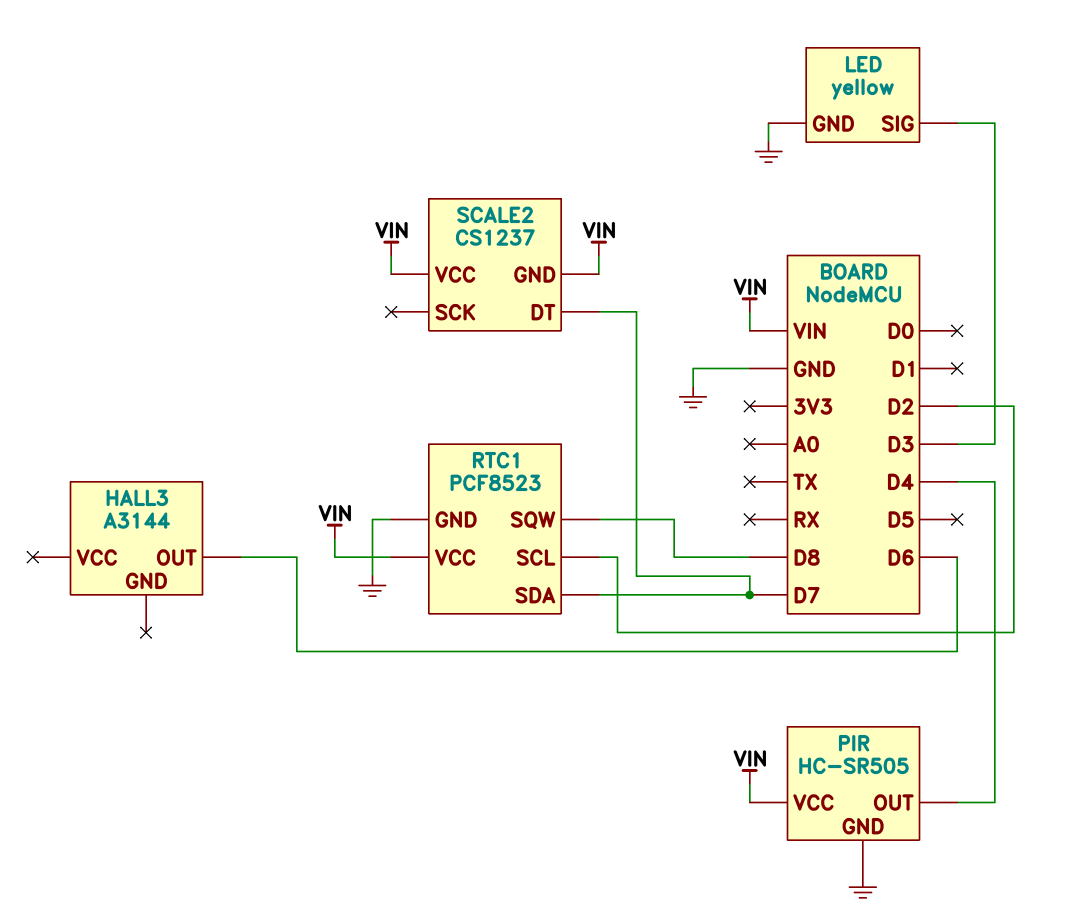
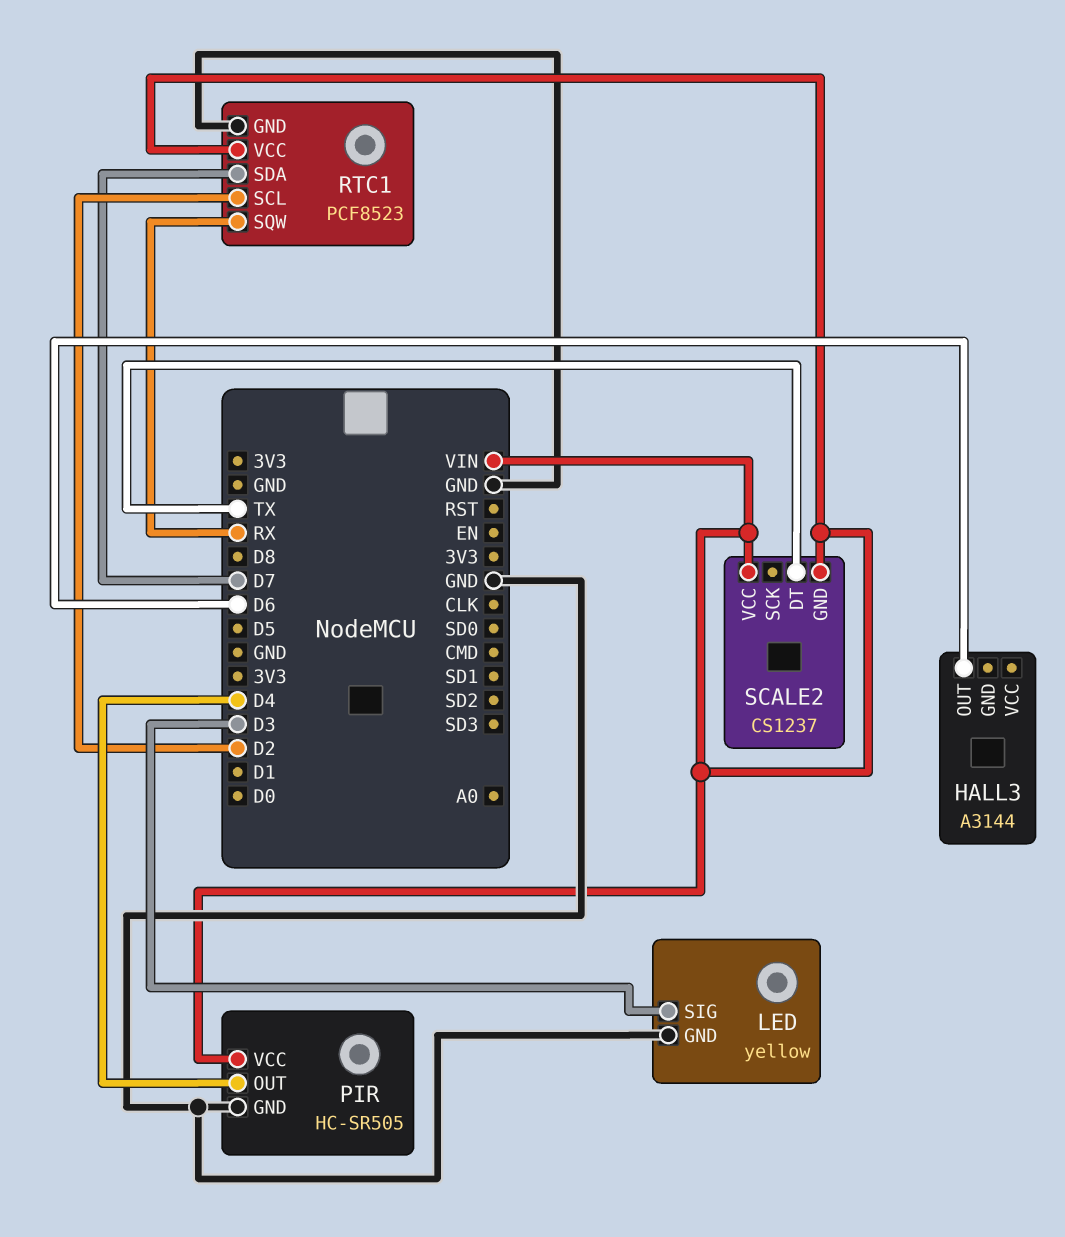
RTC1 pin SQW: D8 -> RX
SCALE2 pin DT: D7 -> TX

